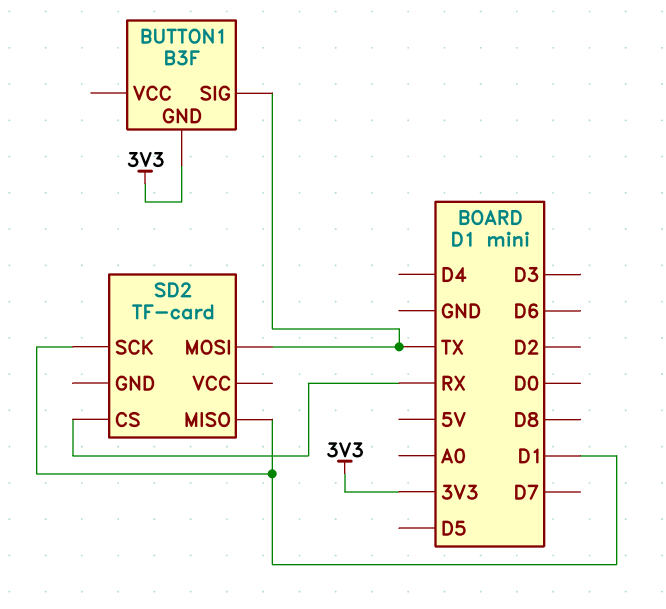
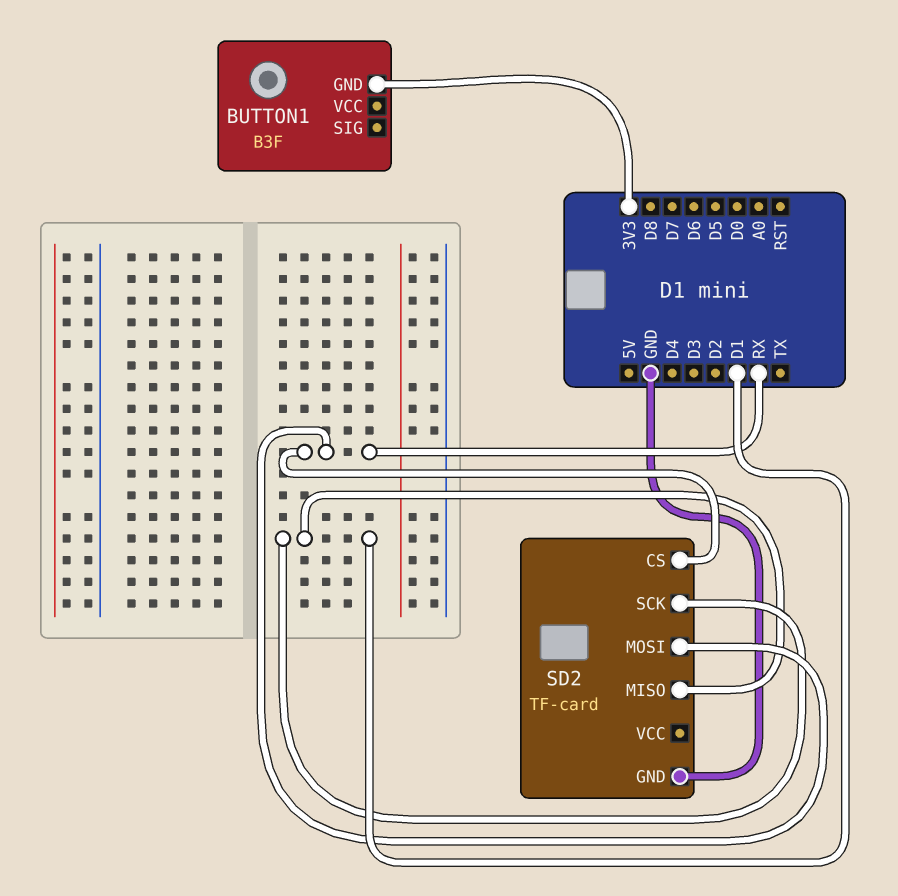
BUTTON1 pin SIG: TX -> none
SD2 pin GND: none -> GND
SD2 pin MOSI: TX -> RX

